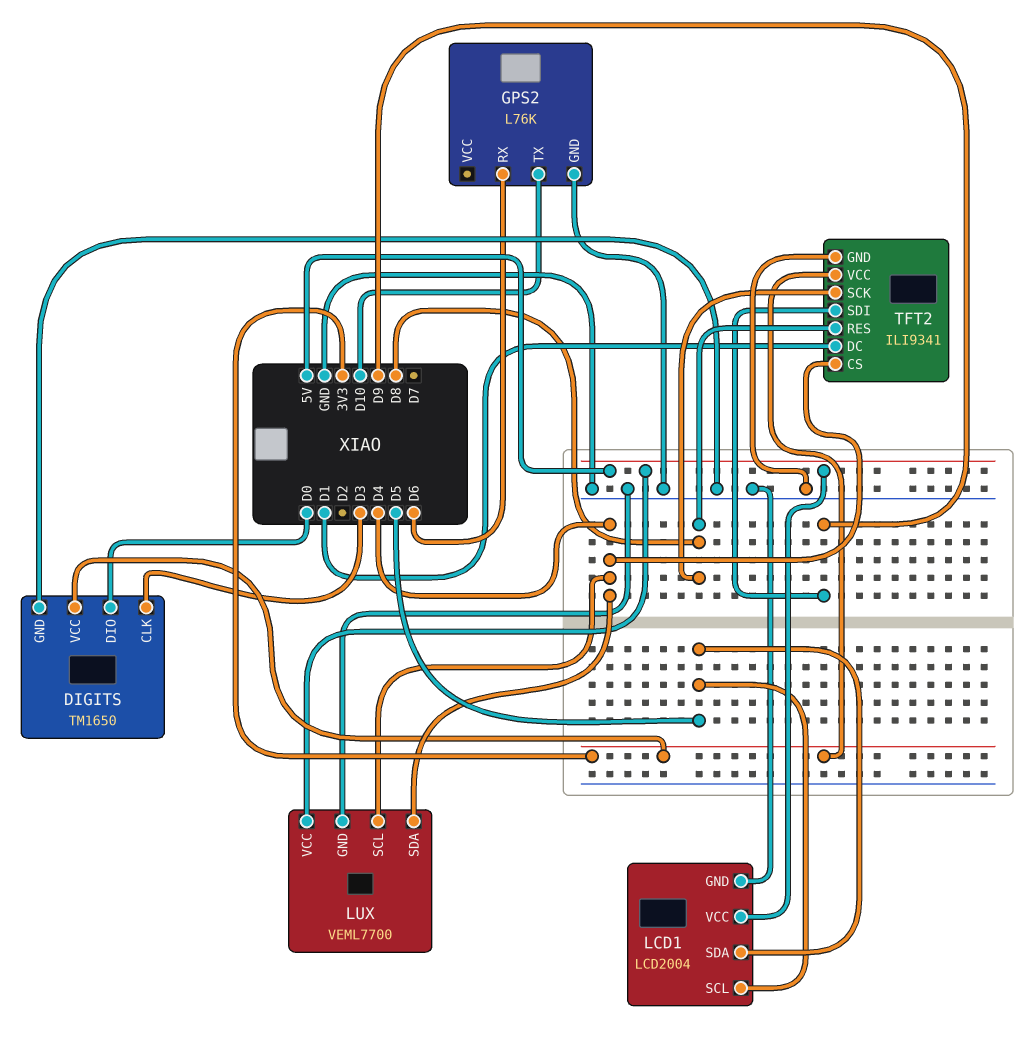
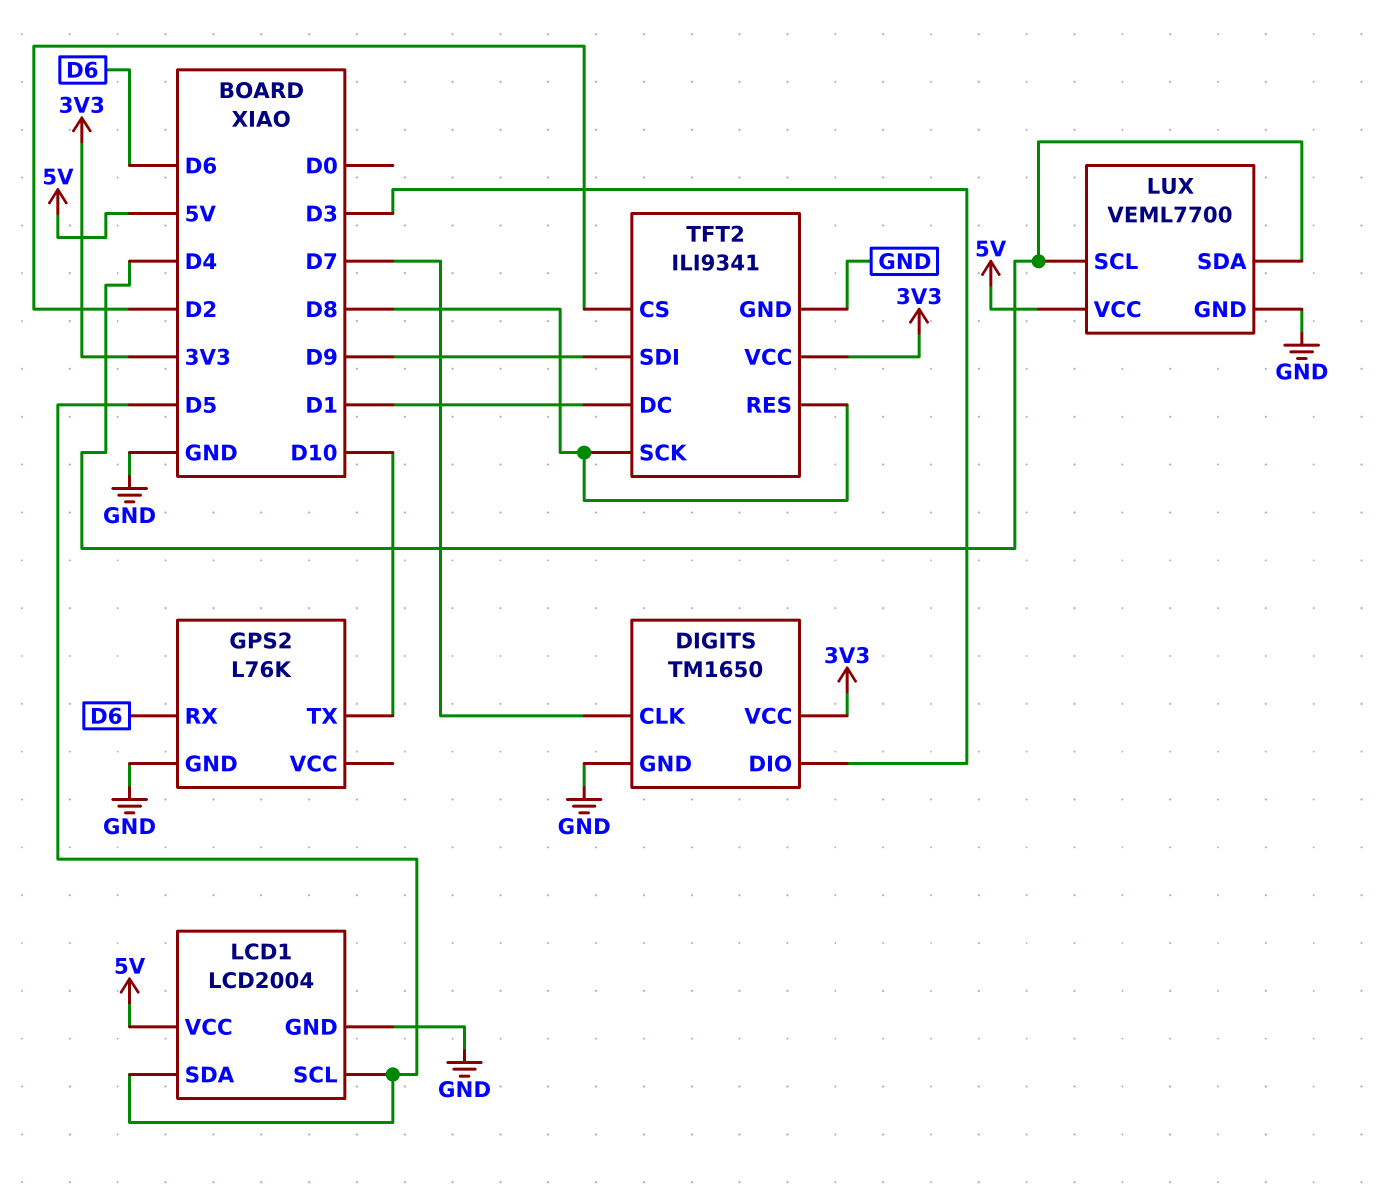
DIGITS pin CLK: D3 -> D7
DIGITS pin DIO: D0 -> D3
TFT2 pin CS: D4 -> D2

